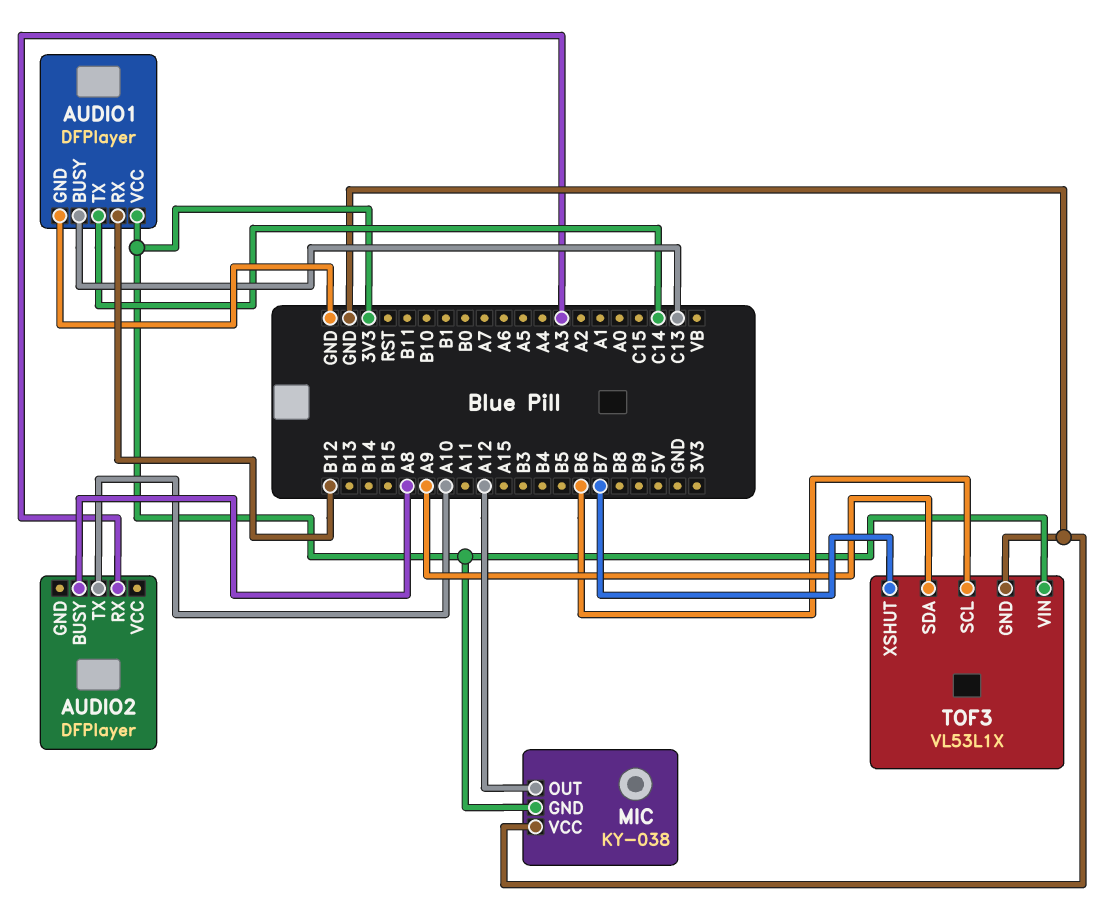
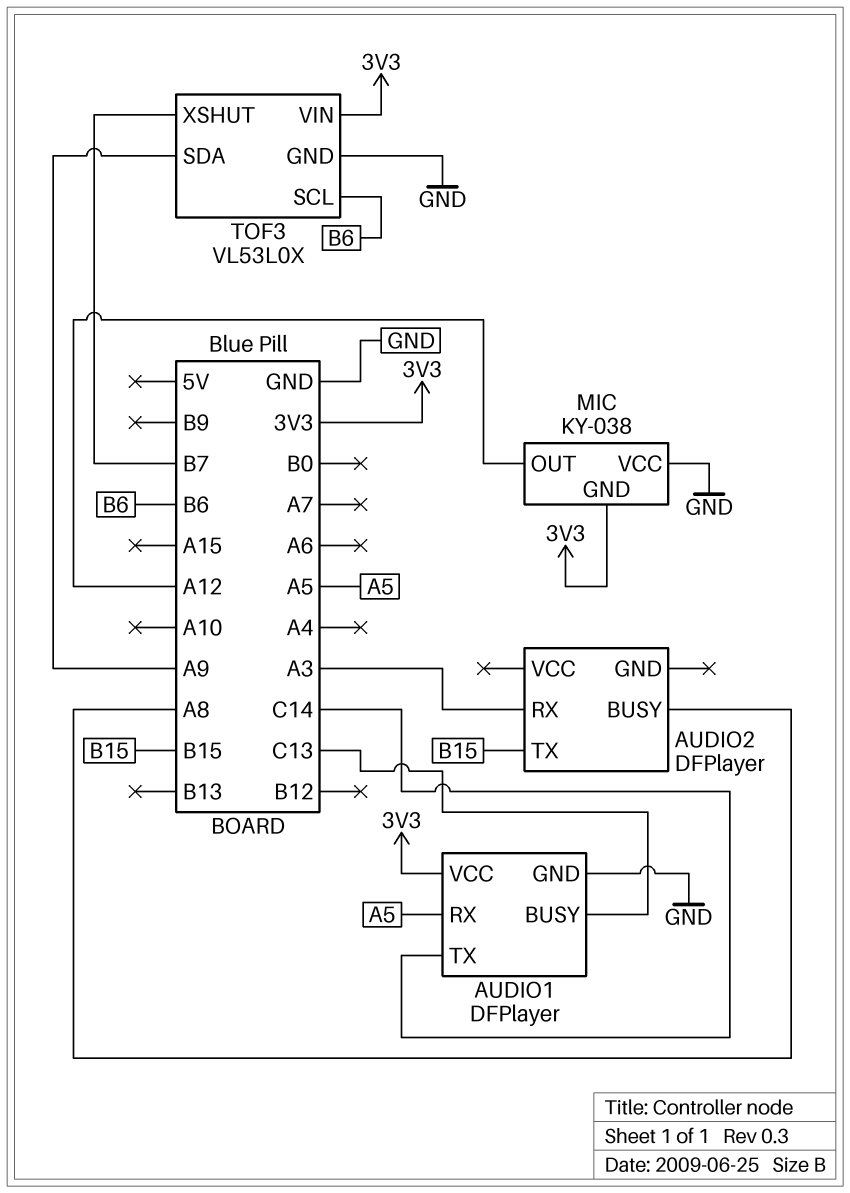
AUDIO1 pin RX: B12 -> A5
AUDIO2 pin TX: A10 -> B15
TOF3: VL53L1X -> VL53L0X

